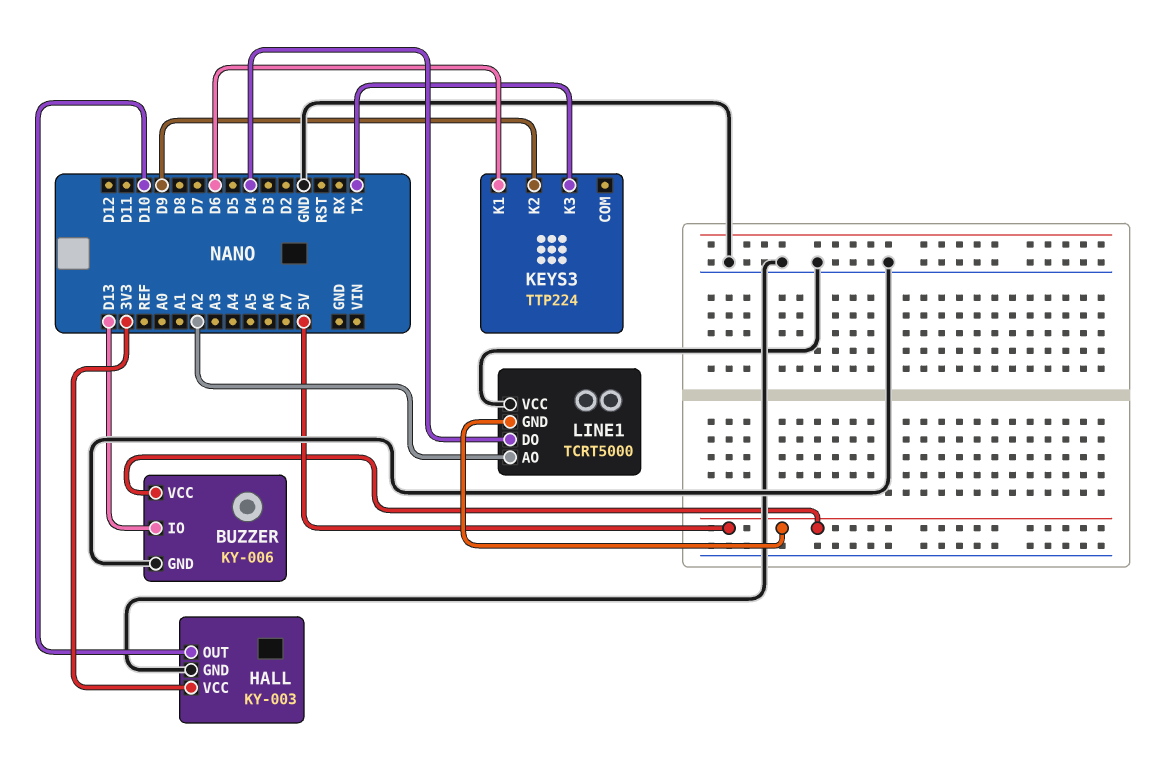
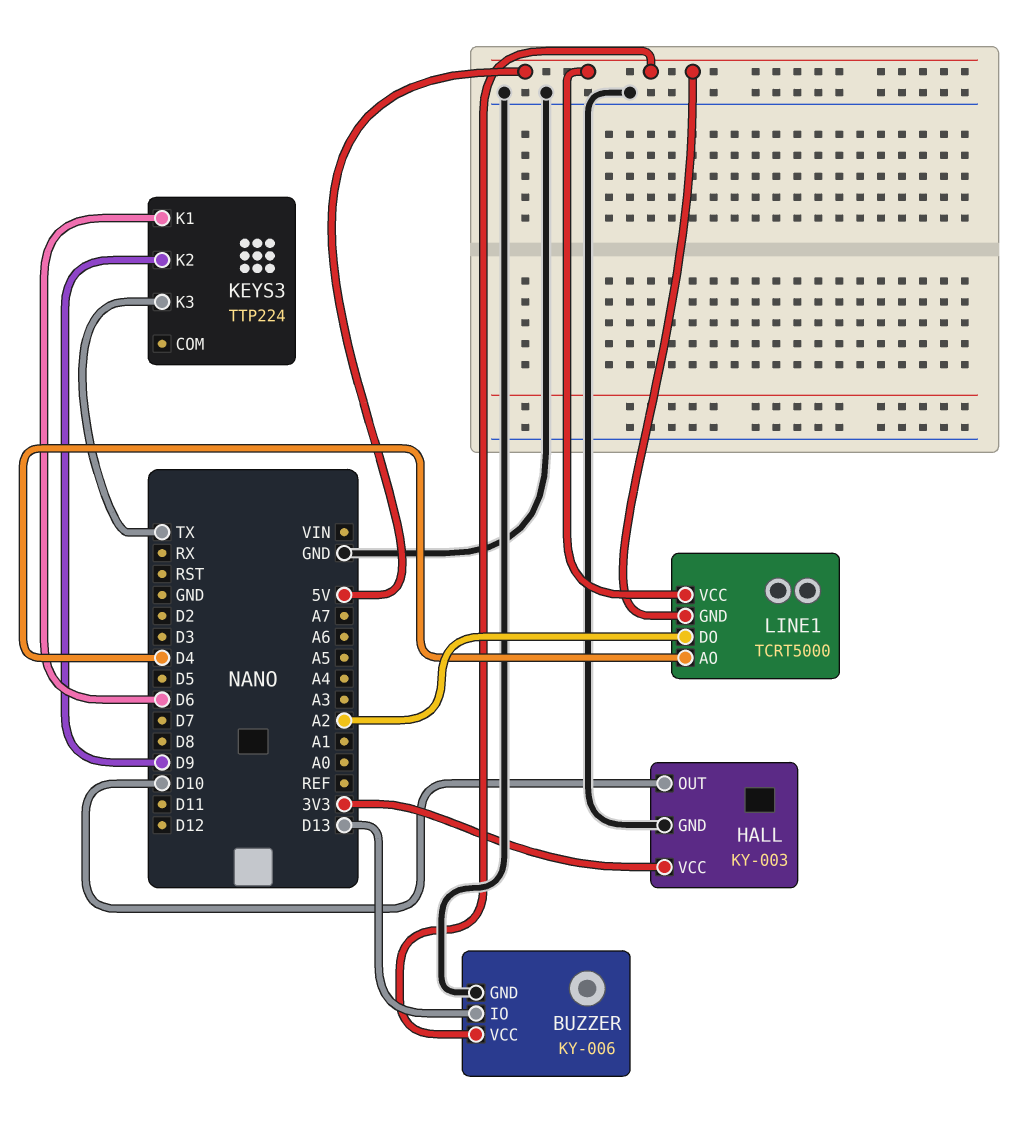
LINE1 pin AO: A2 -> D4
LINE1 pin DO: D4 -> A2
LINE1 pin VCC: GND -> 5V

